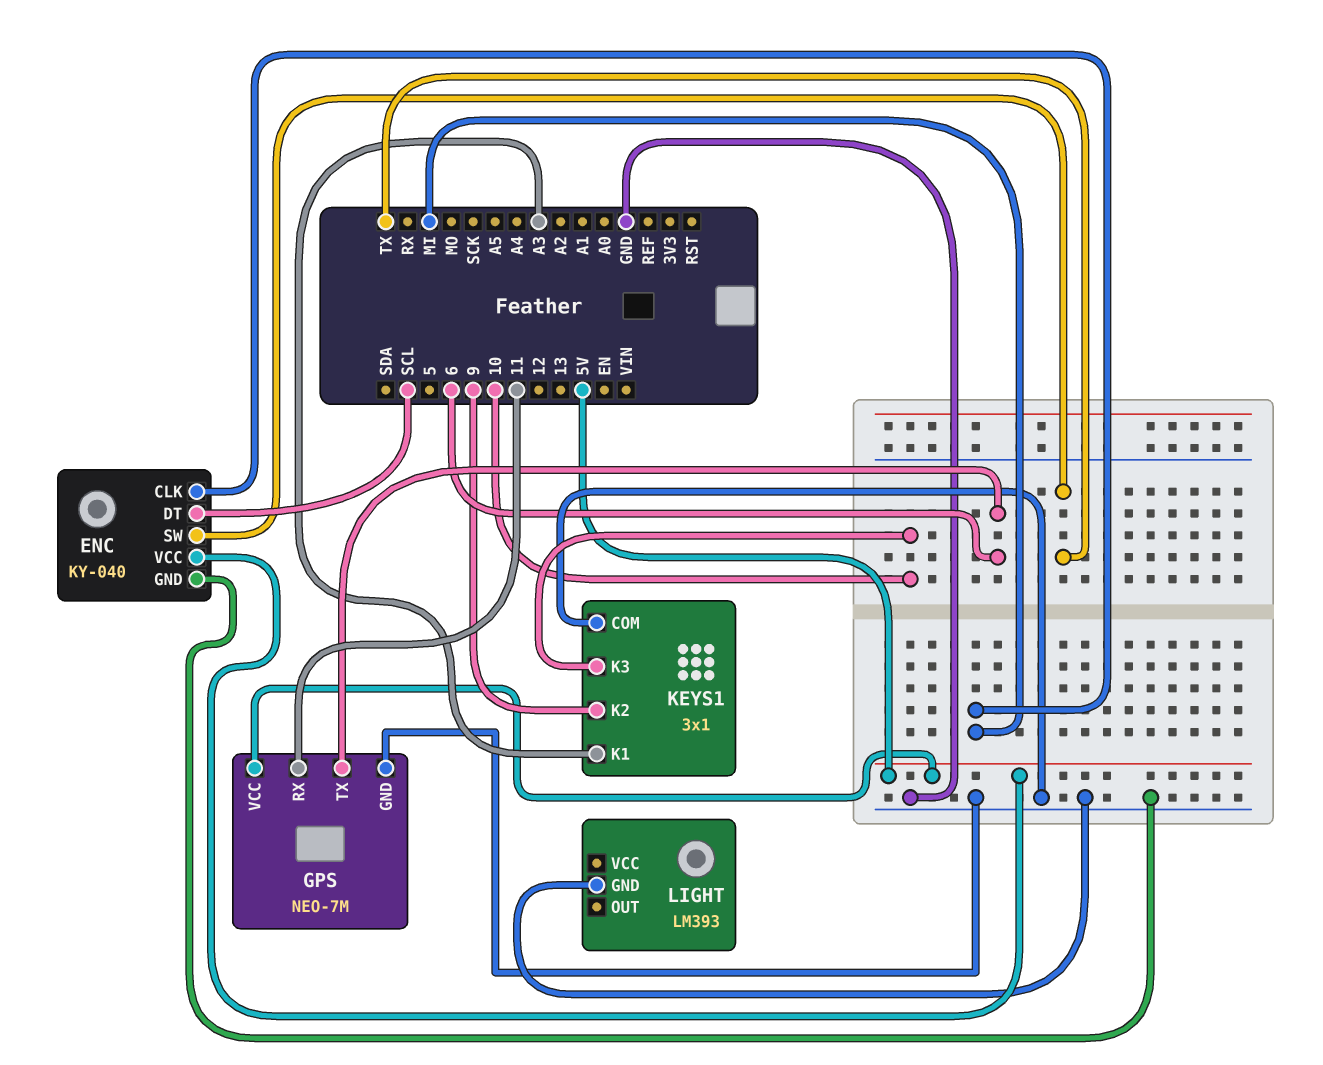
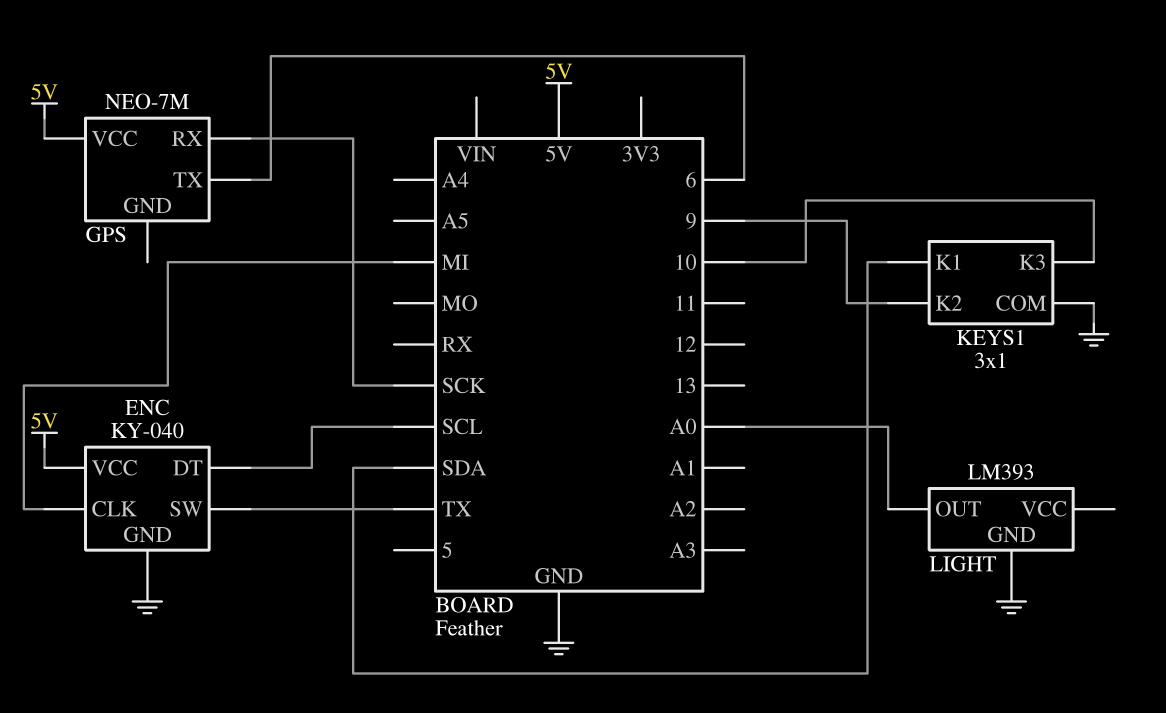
GPS pin GND: GND -> none
GPS pin RX: 11 -> SCK
KEYS1 pin K1: A3 -> SDA
LIGHT pin OUT: none -> A0

